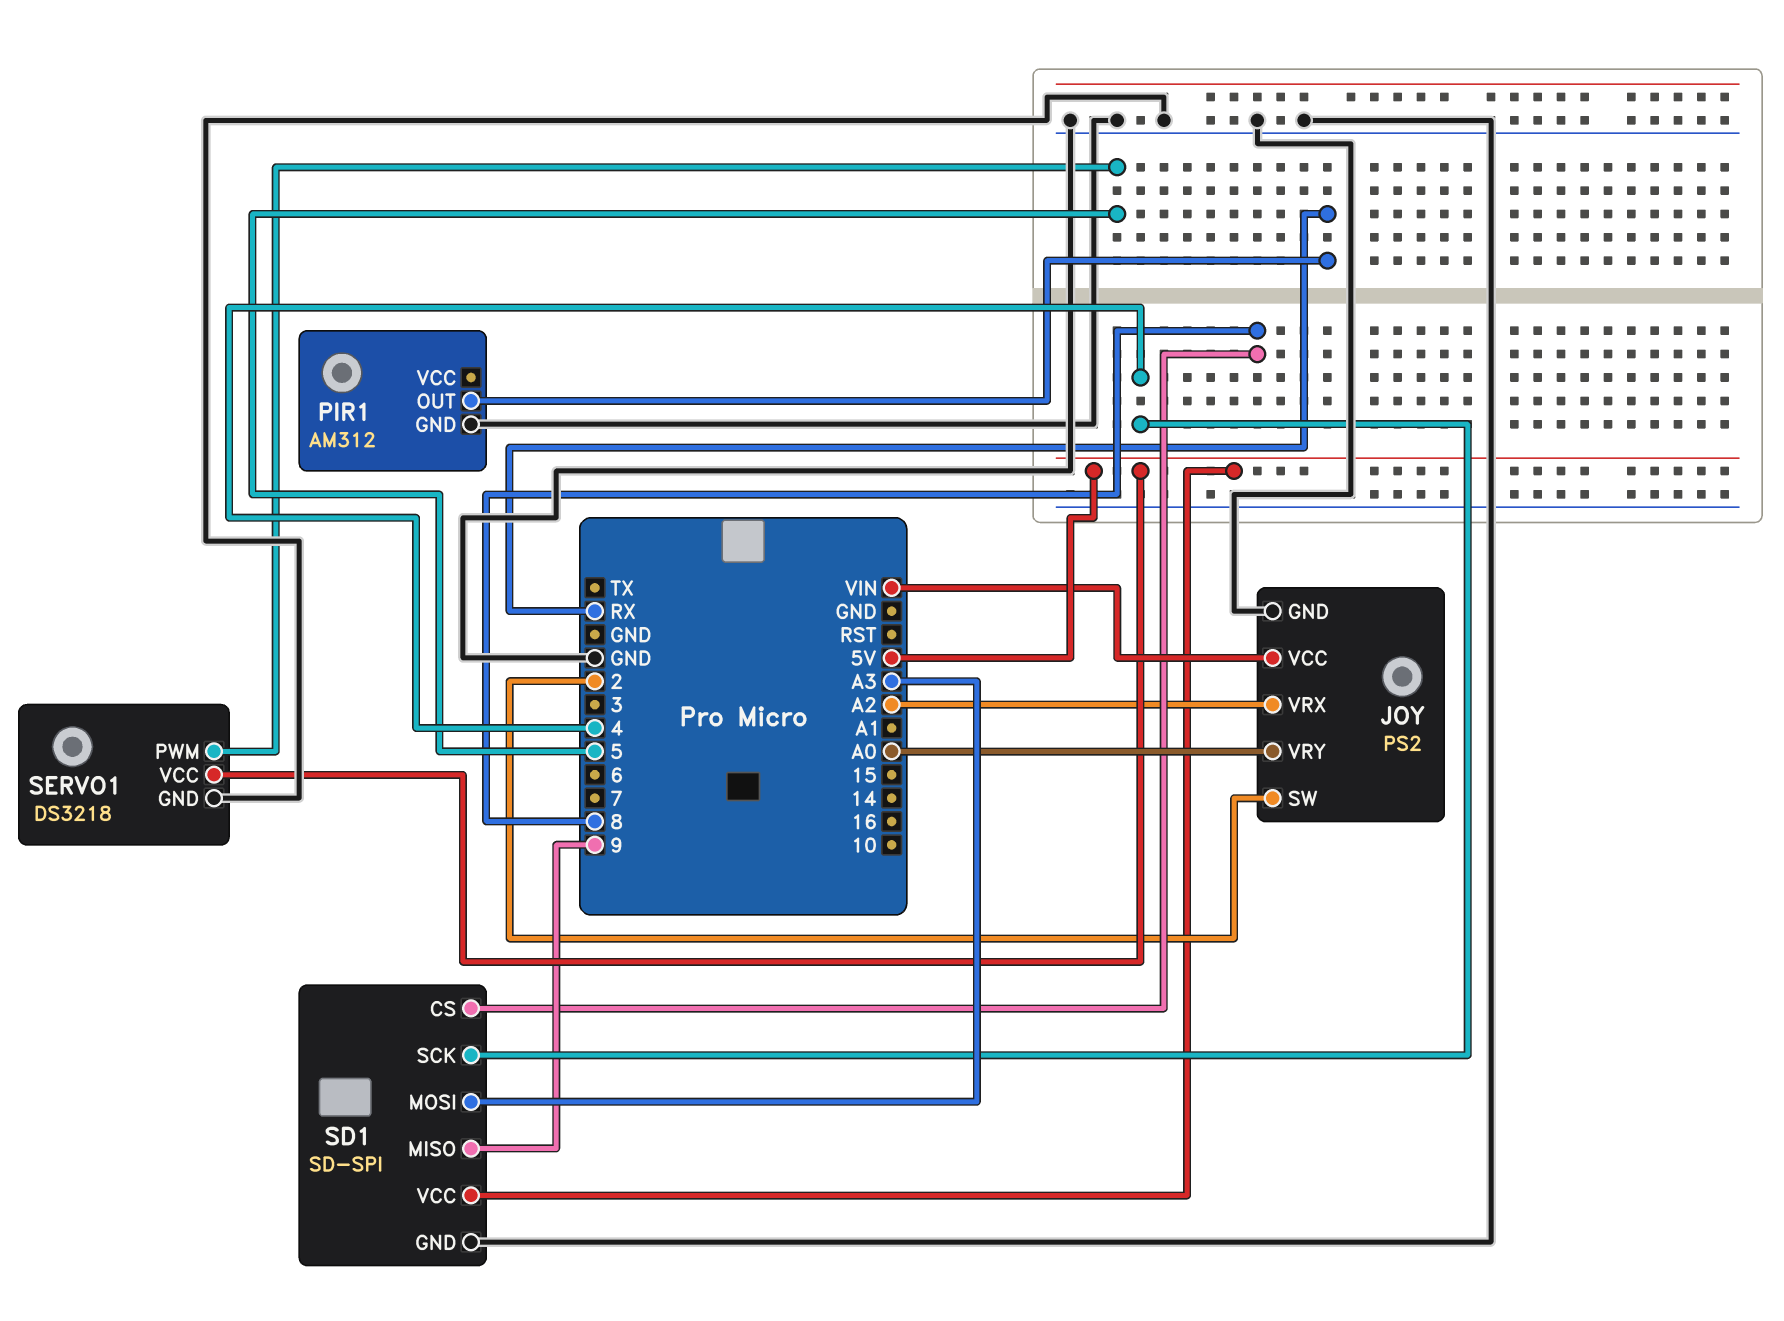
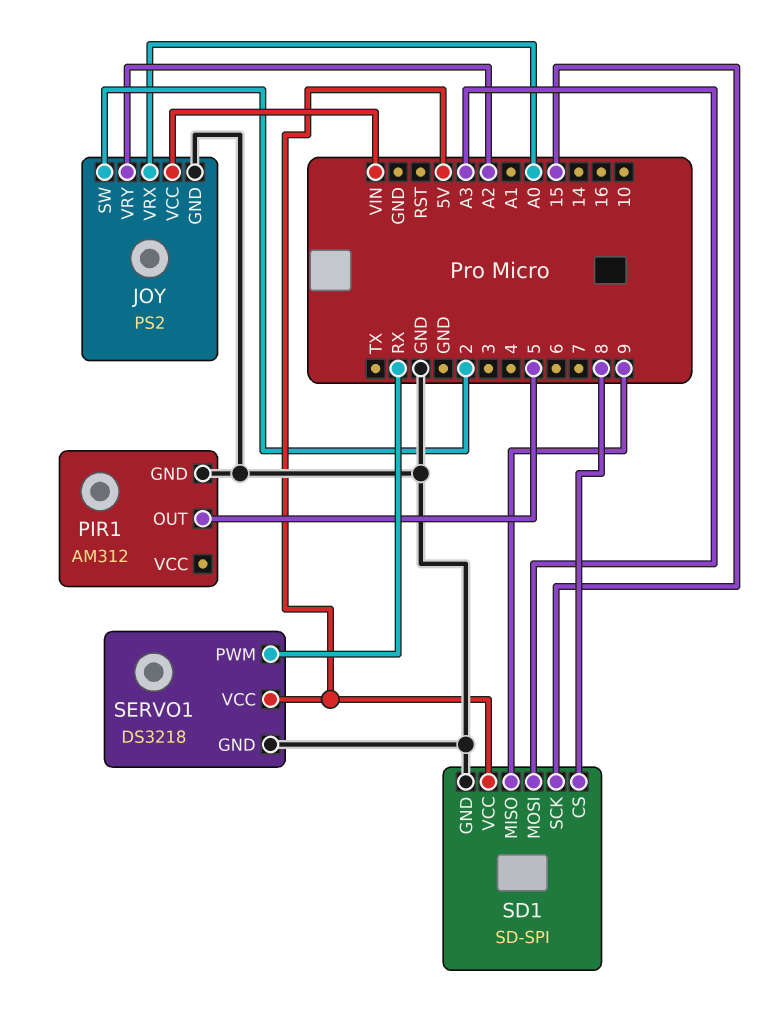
JOY pin VRX: A2 -> A0
JOY pin VRY: A0 -> A2
PIR1 pin OUT: RX -> 5
SD1 pin SCK: 4 -> 15
SERVO1 pin PWM: 5 -> RX

